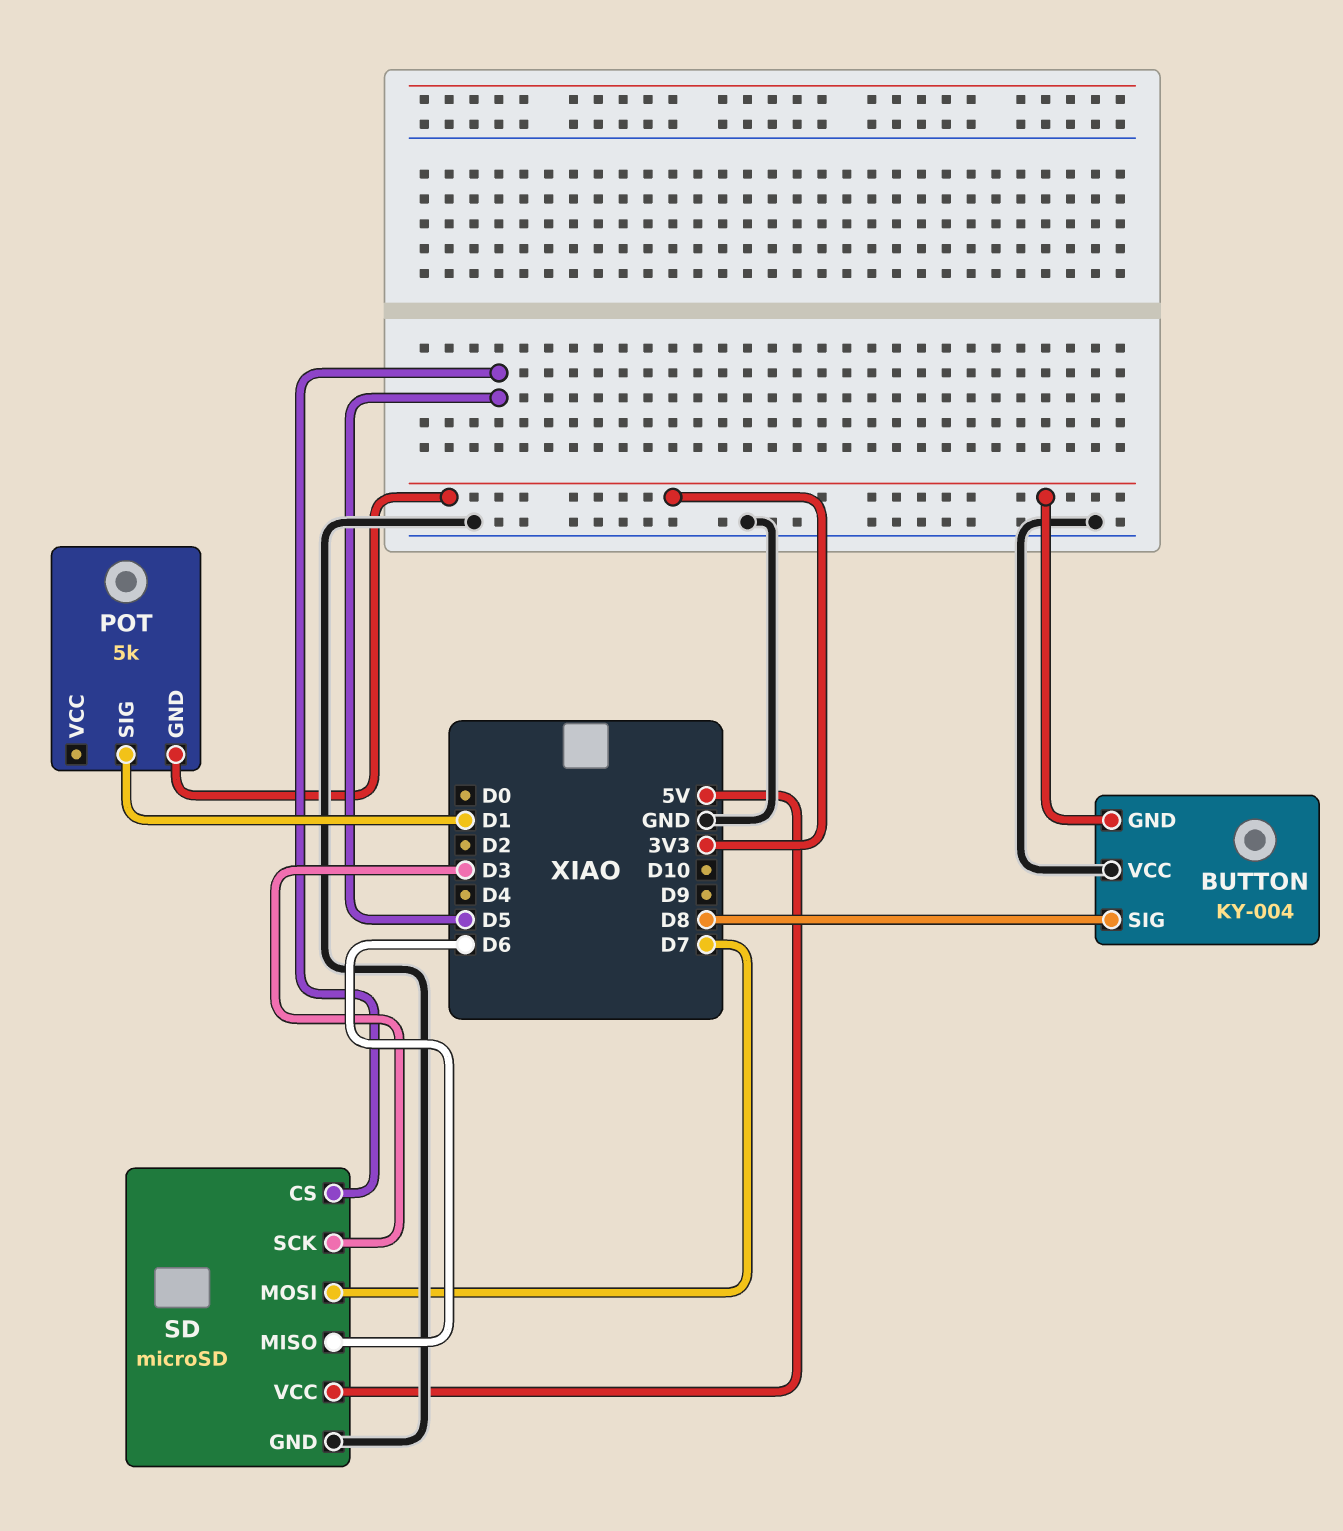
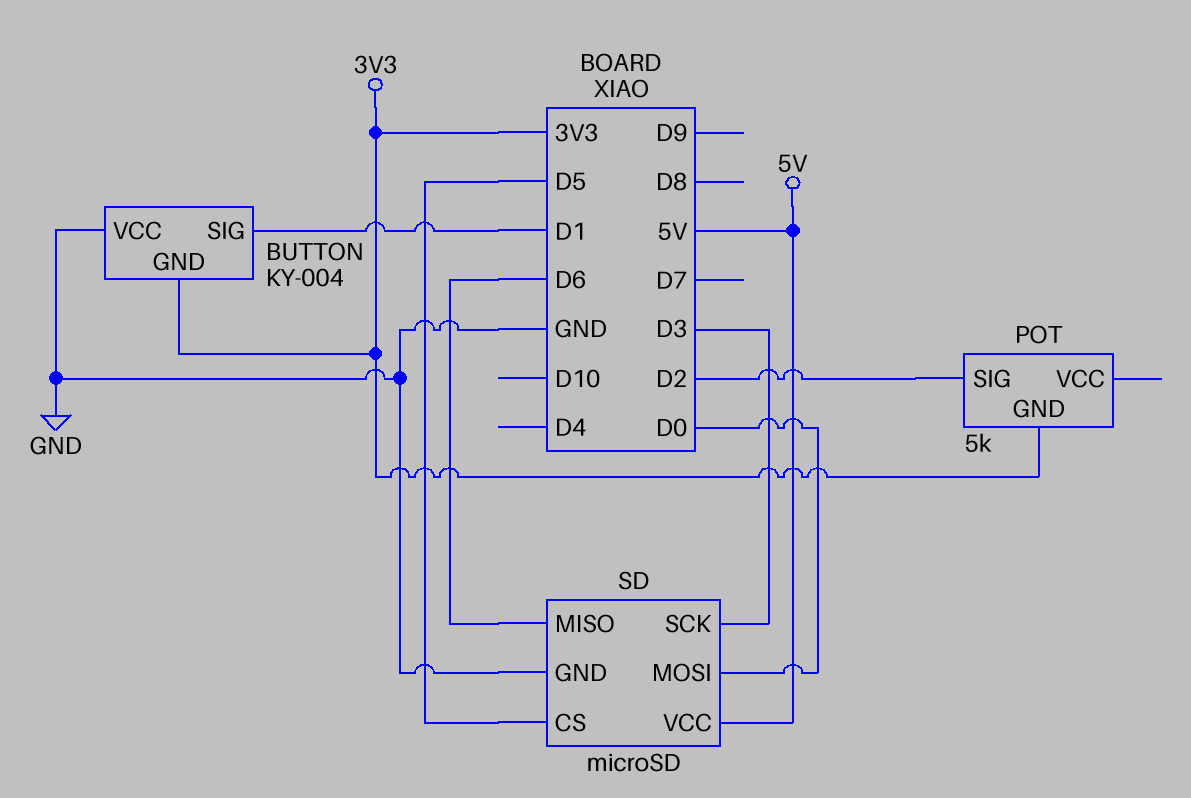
BUTTON pin SIG: D8 -> D1
POT pin SIG: D1 -> D2
SD pin MOSI: D7 -> D0

